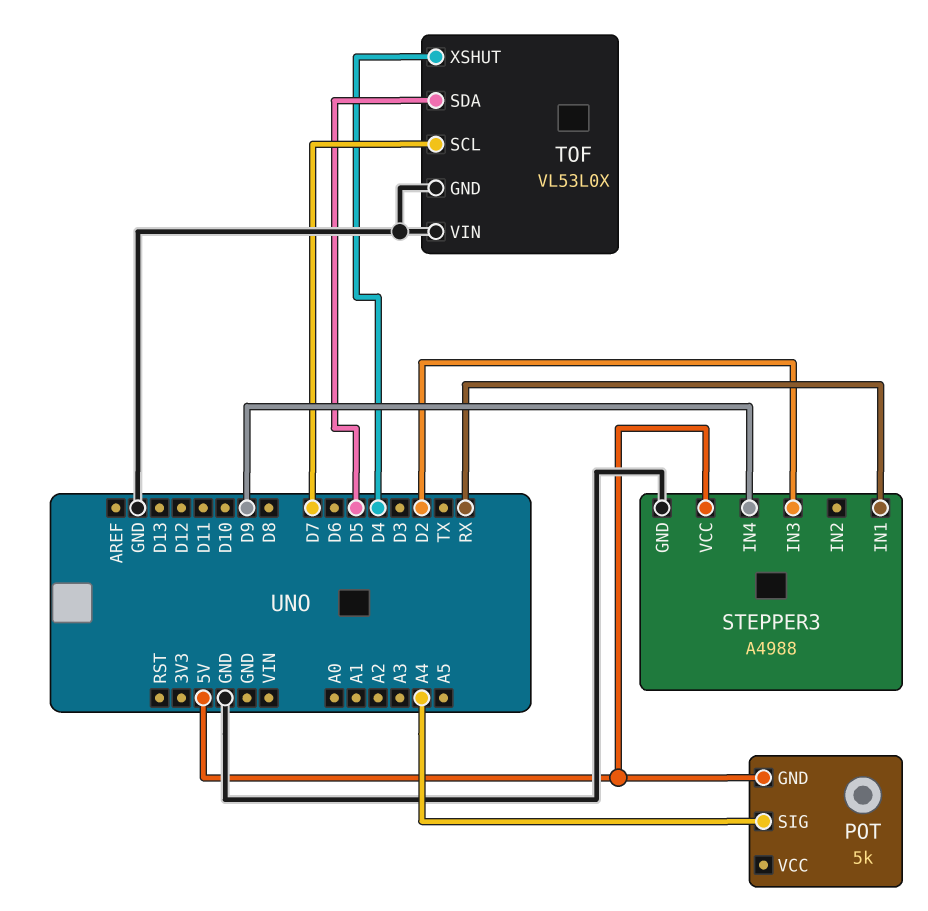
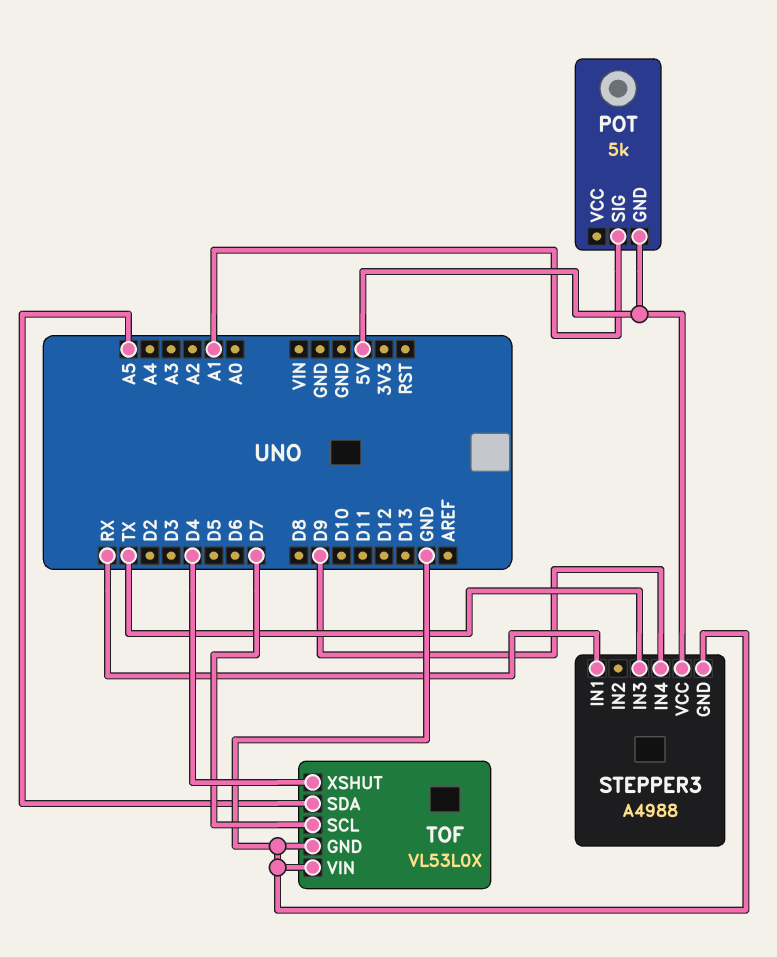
POT pin SIG: A4 -> A1
STEPPER3 pin IN3: D2 -> TX
TOF pin SDA: D5 -> A5

